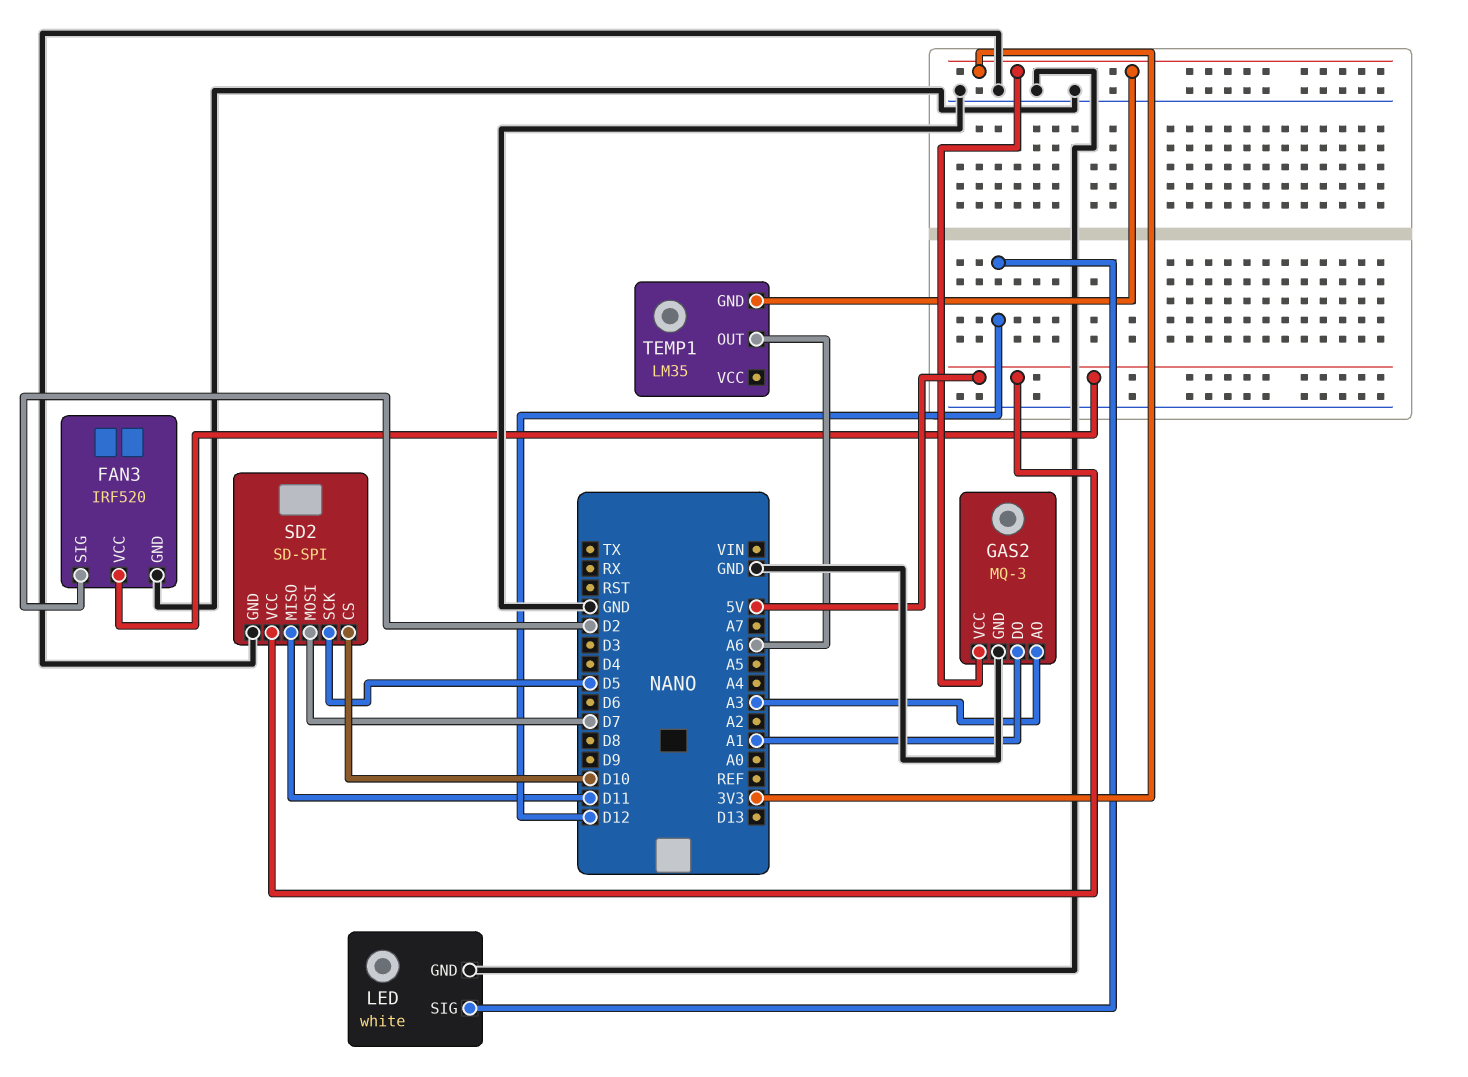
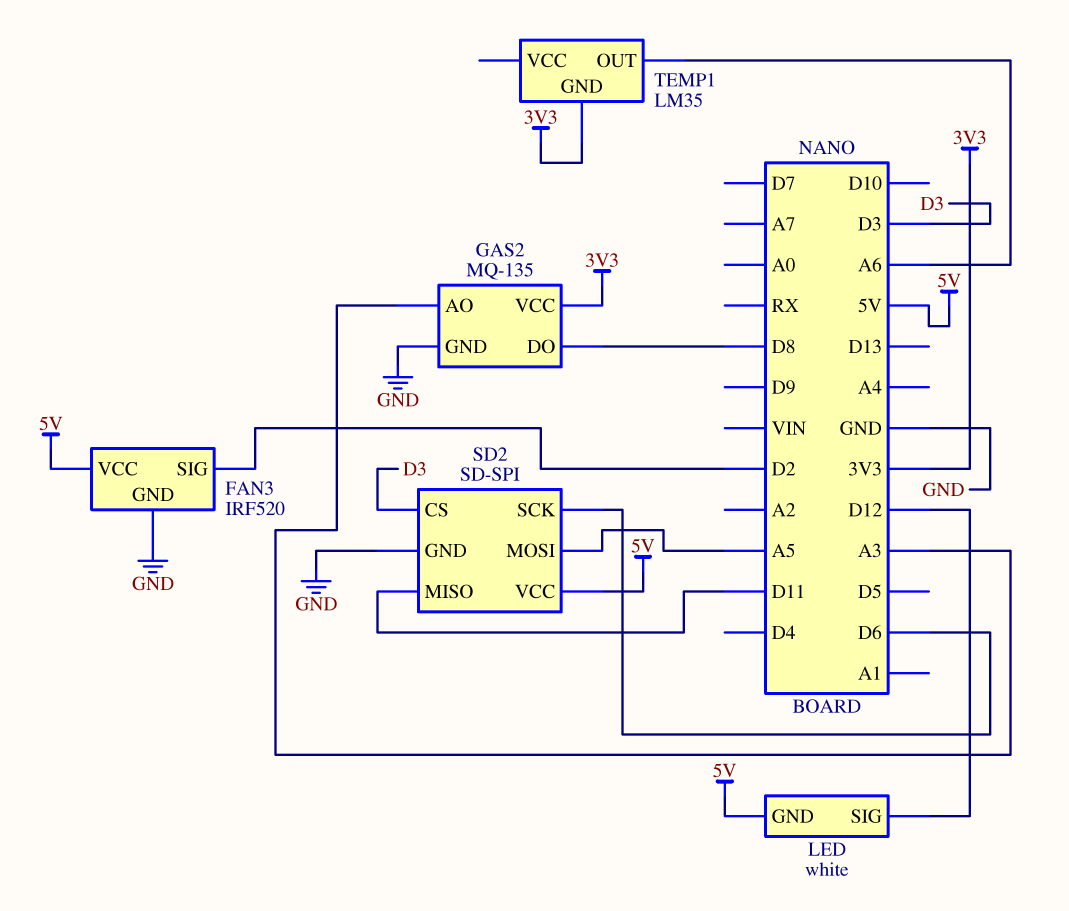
GAS2: MQ-3 -> MQ-135
GAS2 pin DO: A1 -> D8
LED pin GND: GND -> 5V
SD2 pin CS: D10 -> D3
SD2 pin MOSI: D7 -> A5
SD2 pin SCK: D5 -> D6

